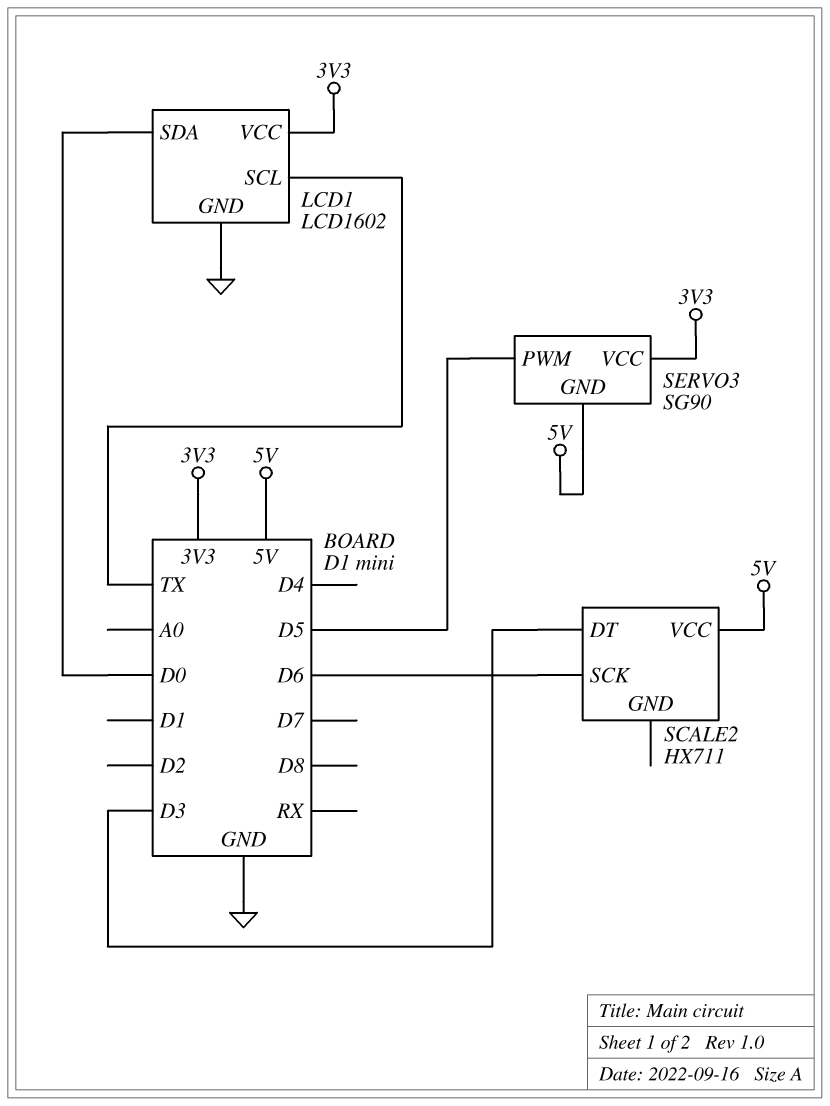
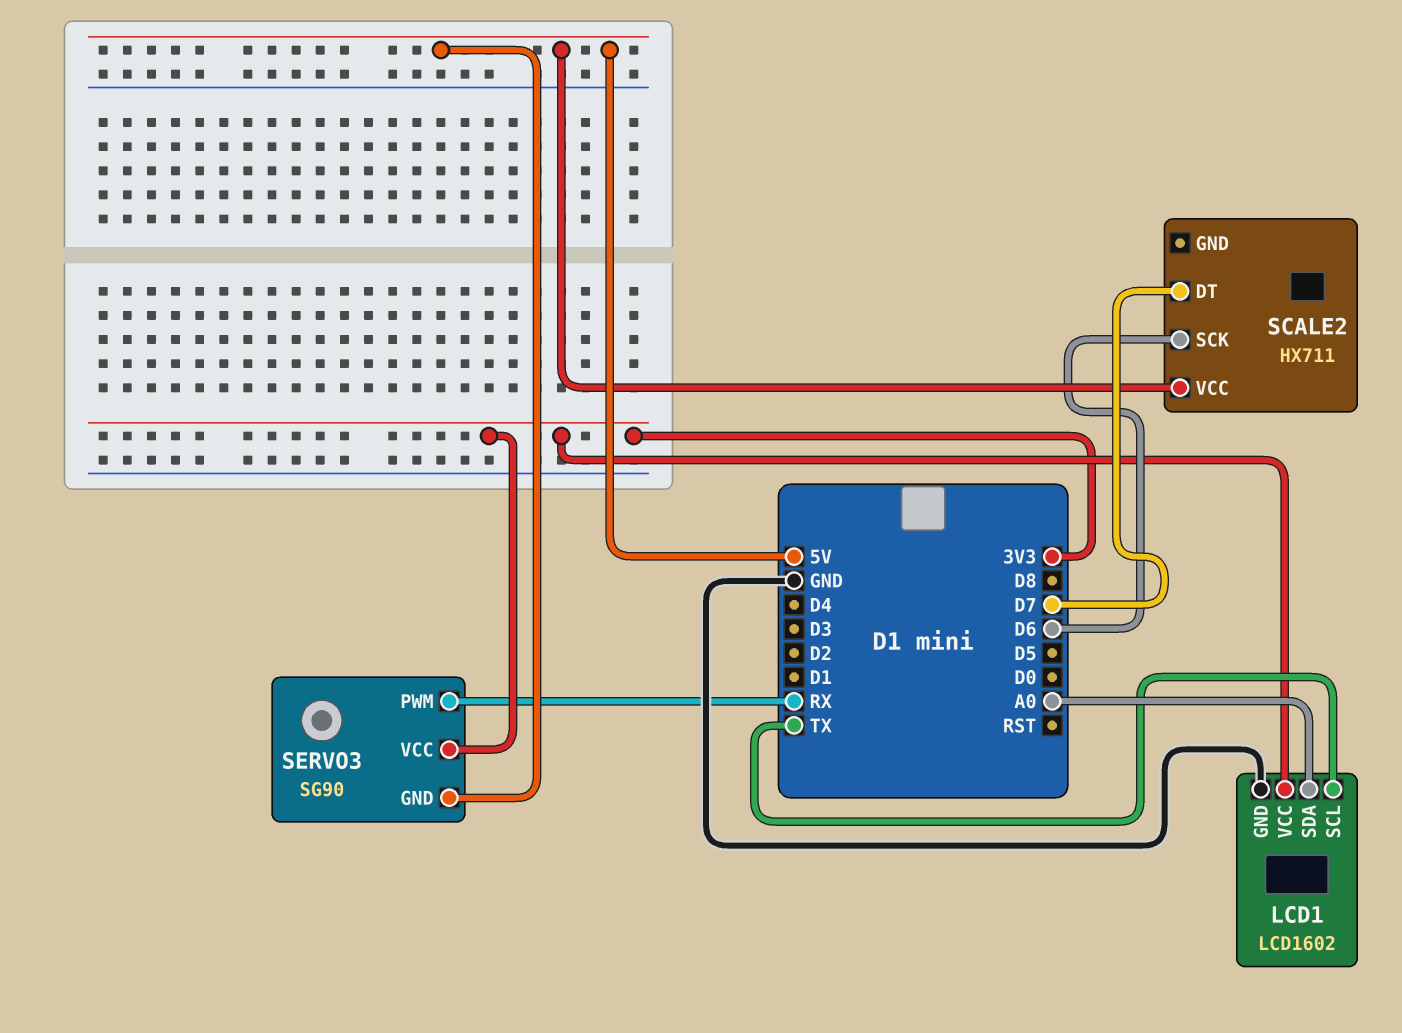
LCD1 pin SDA: D0 -> A0
SCALE2 pin DT: D3 -> D7
SERVO3 pin PWM: D5 -> RX

